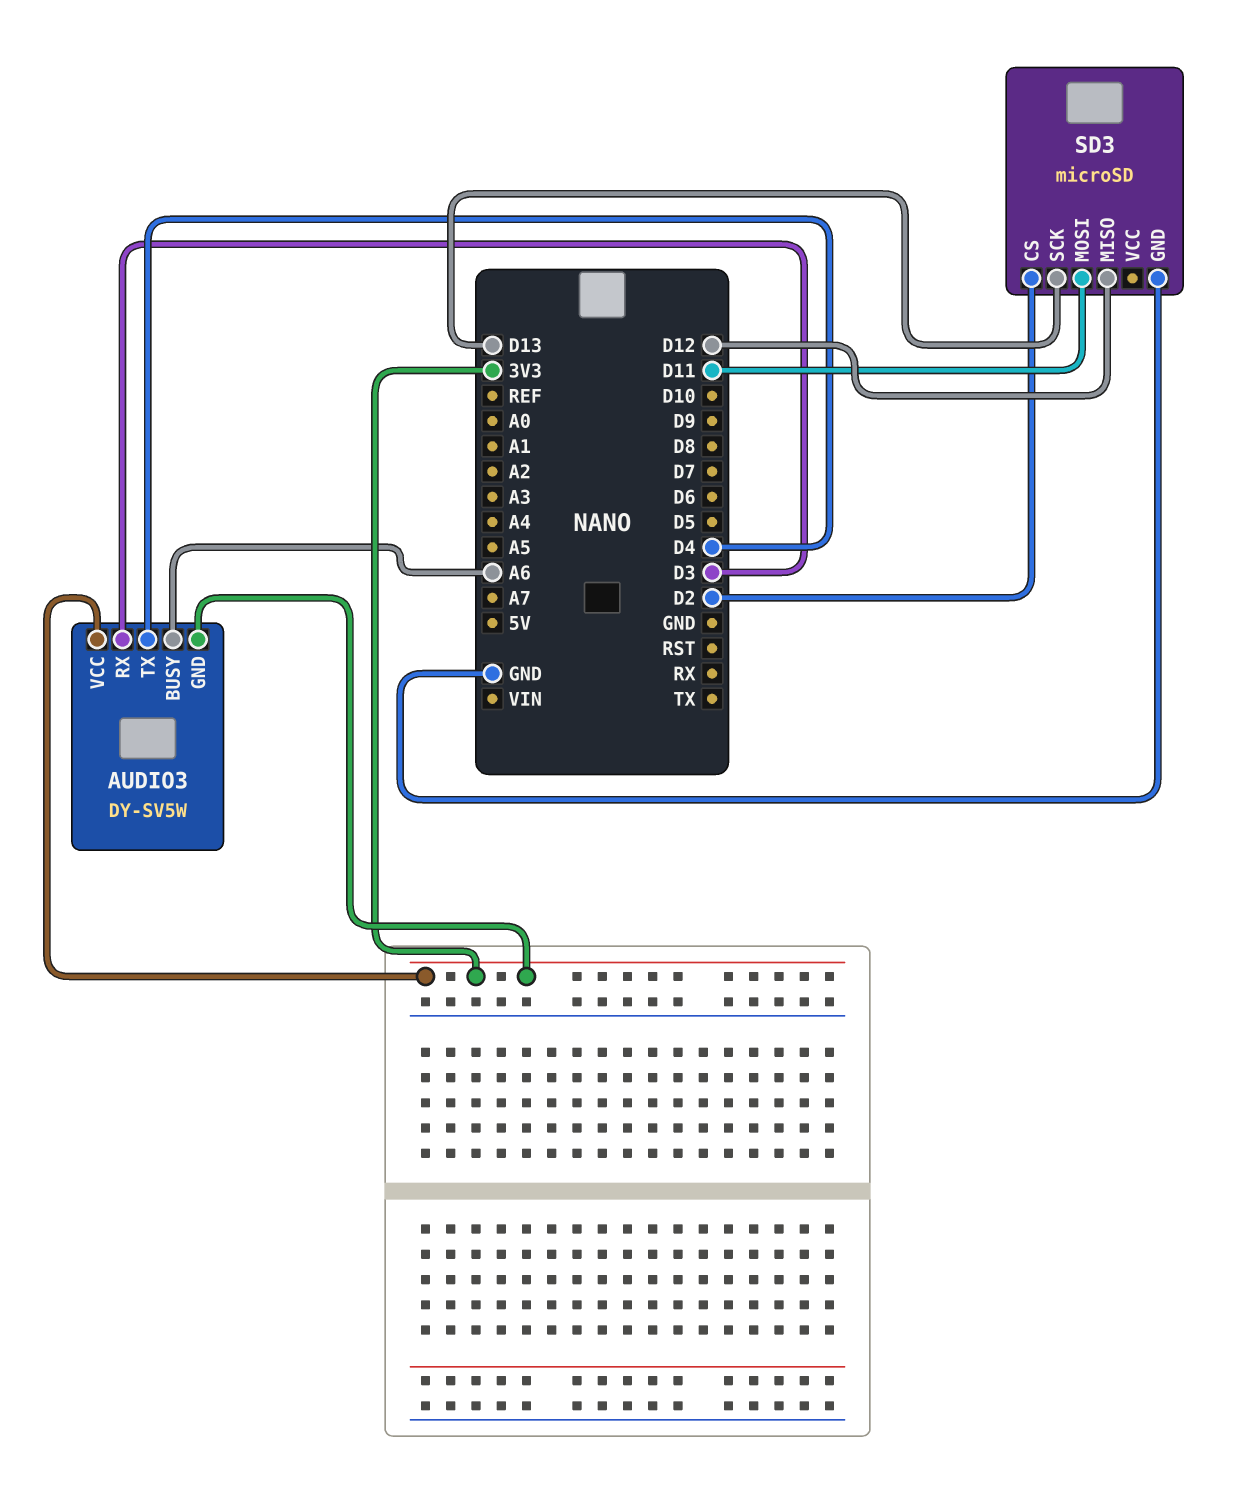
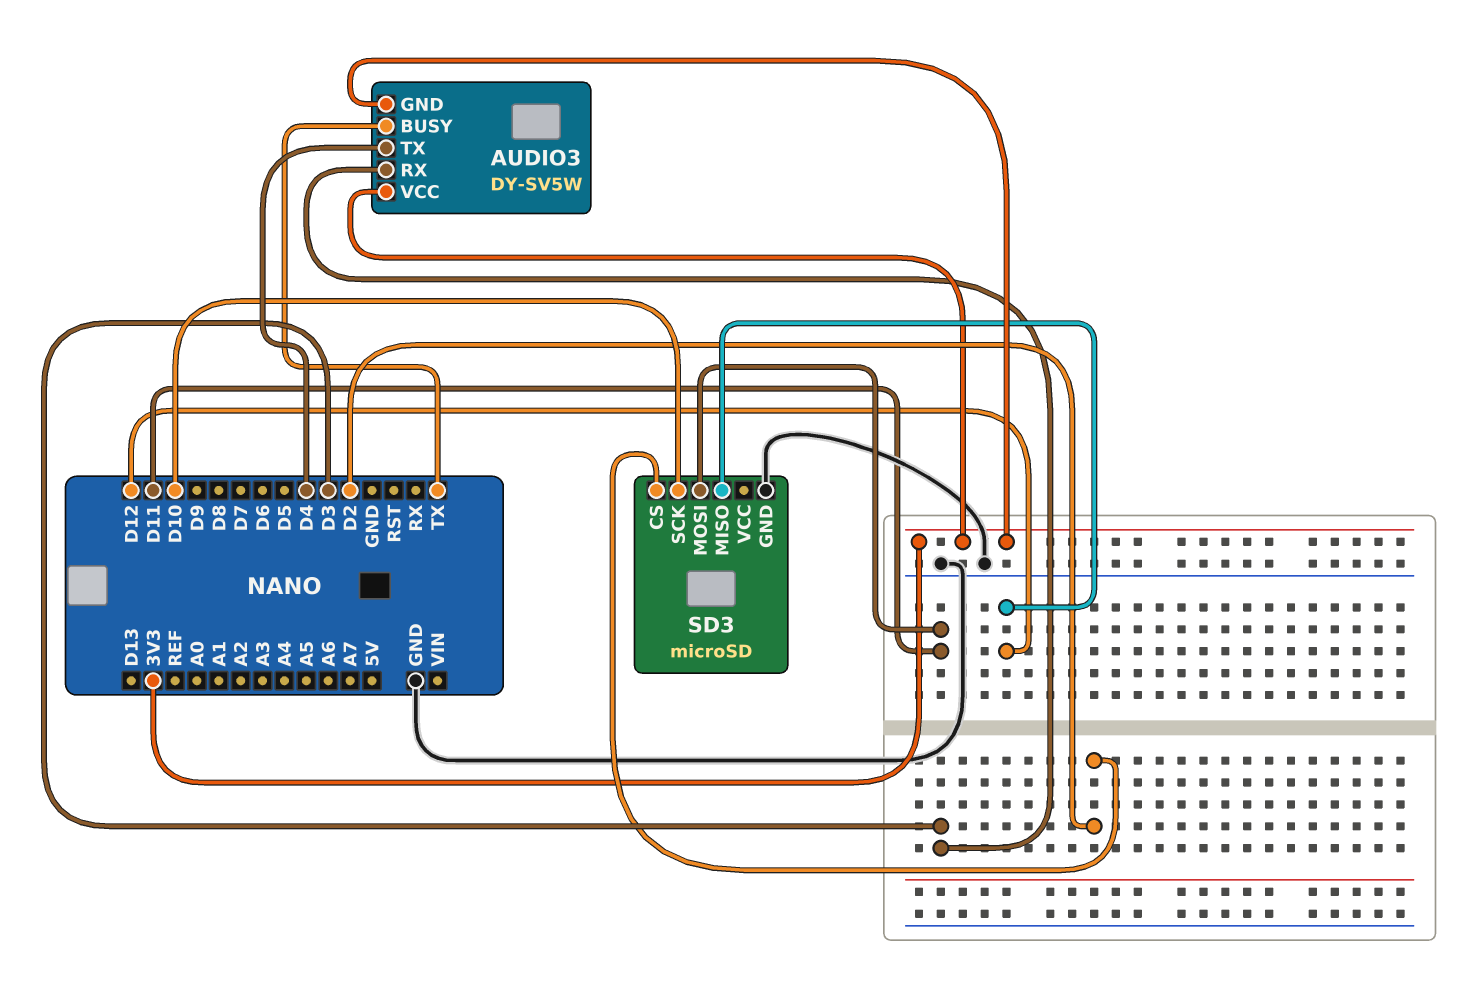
AUDIO3 pin BUSY: A6 -> TX
SD3 pin SCK: D13 -> D10

